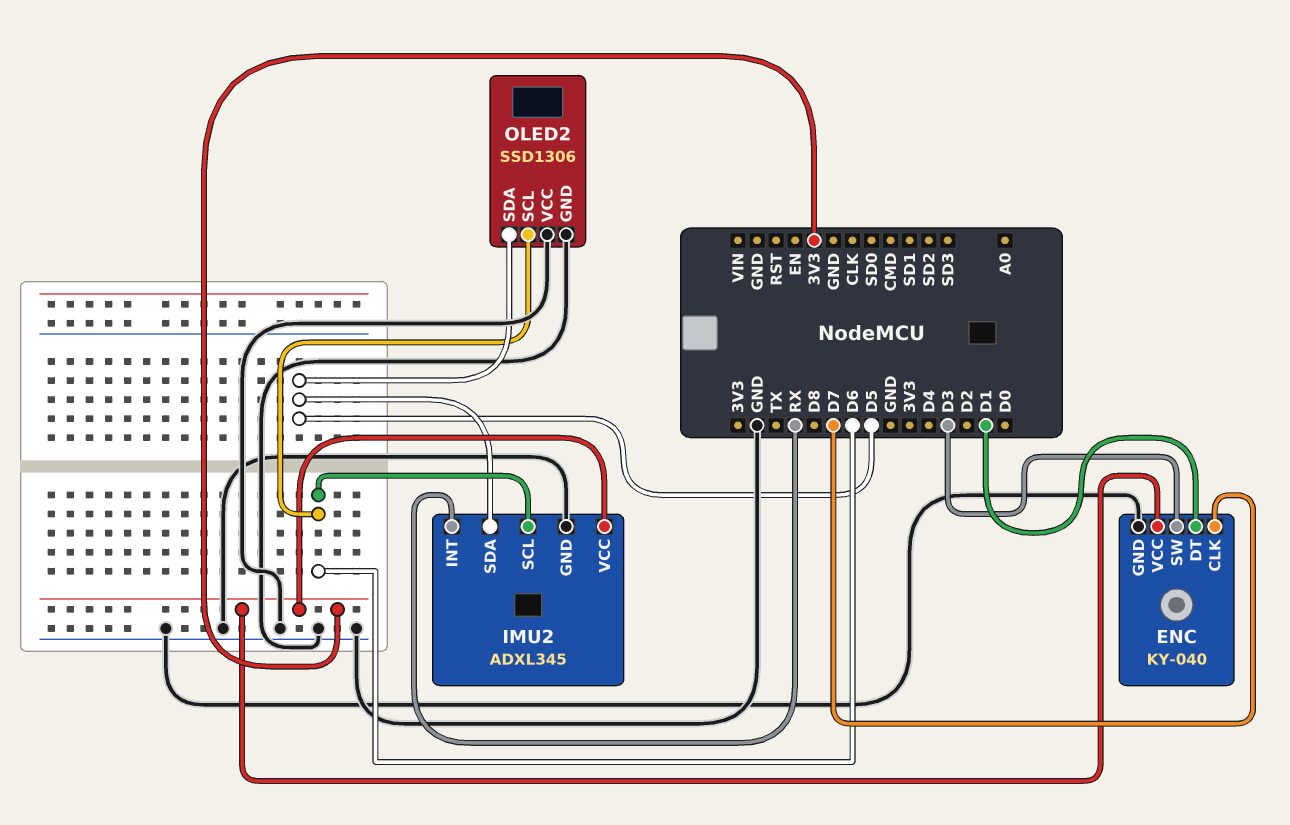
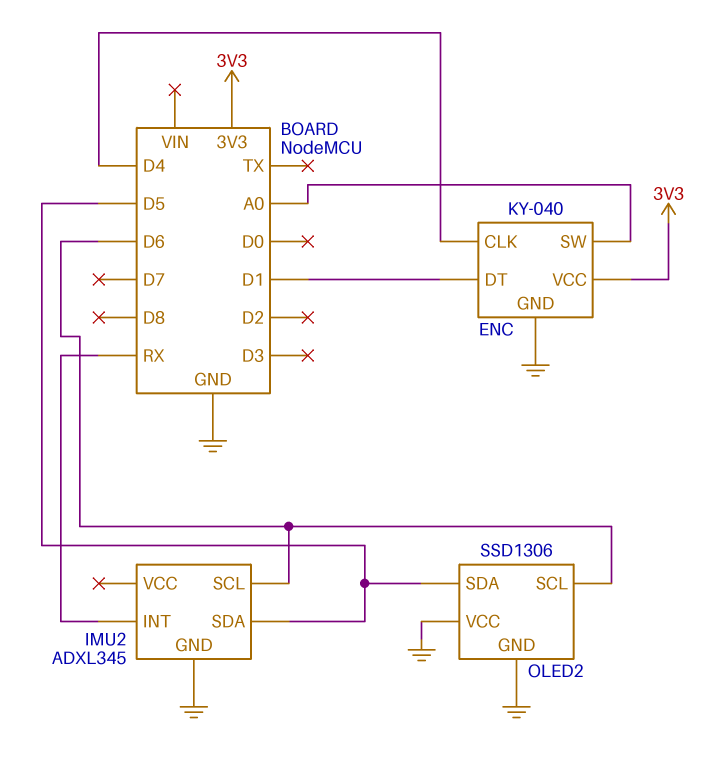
ENC pin CLK: D7 -> D4
ENC pin SW: D3 -> A0
IMU2 pin VCC: 3V3 -> none

